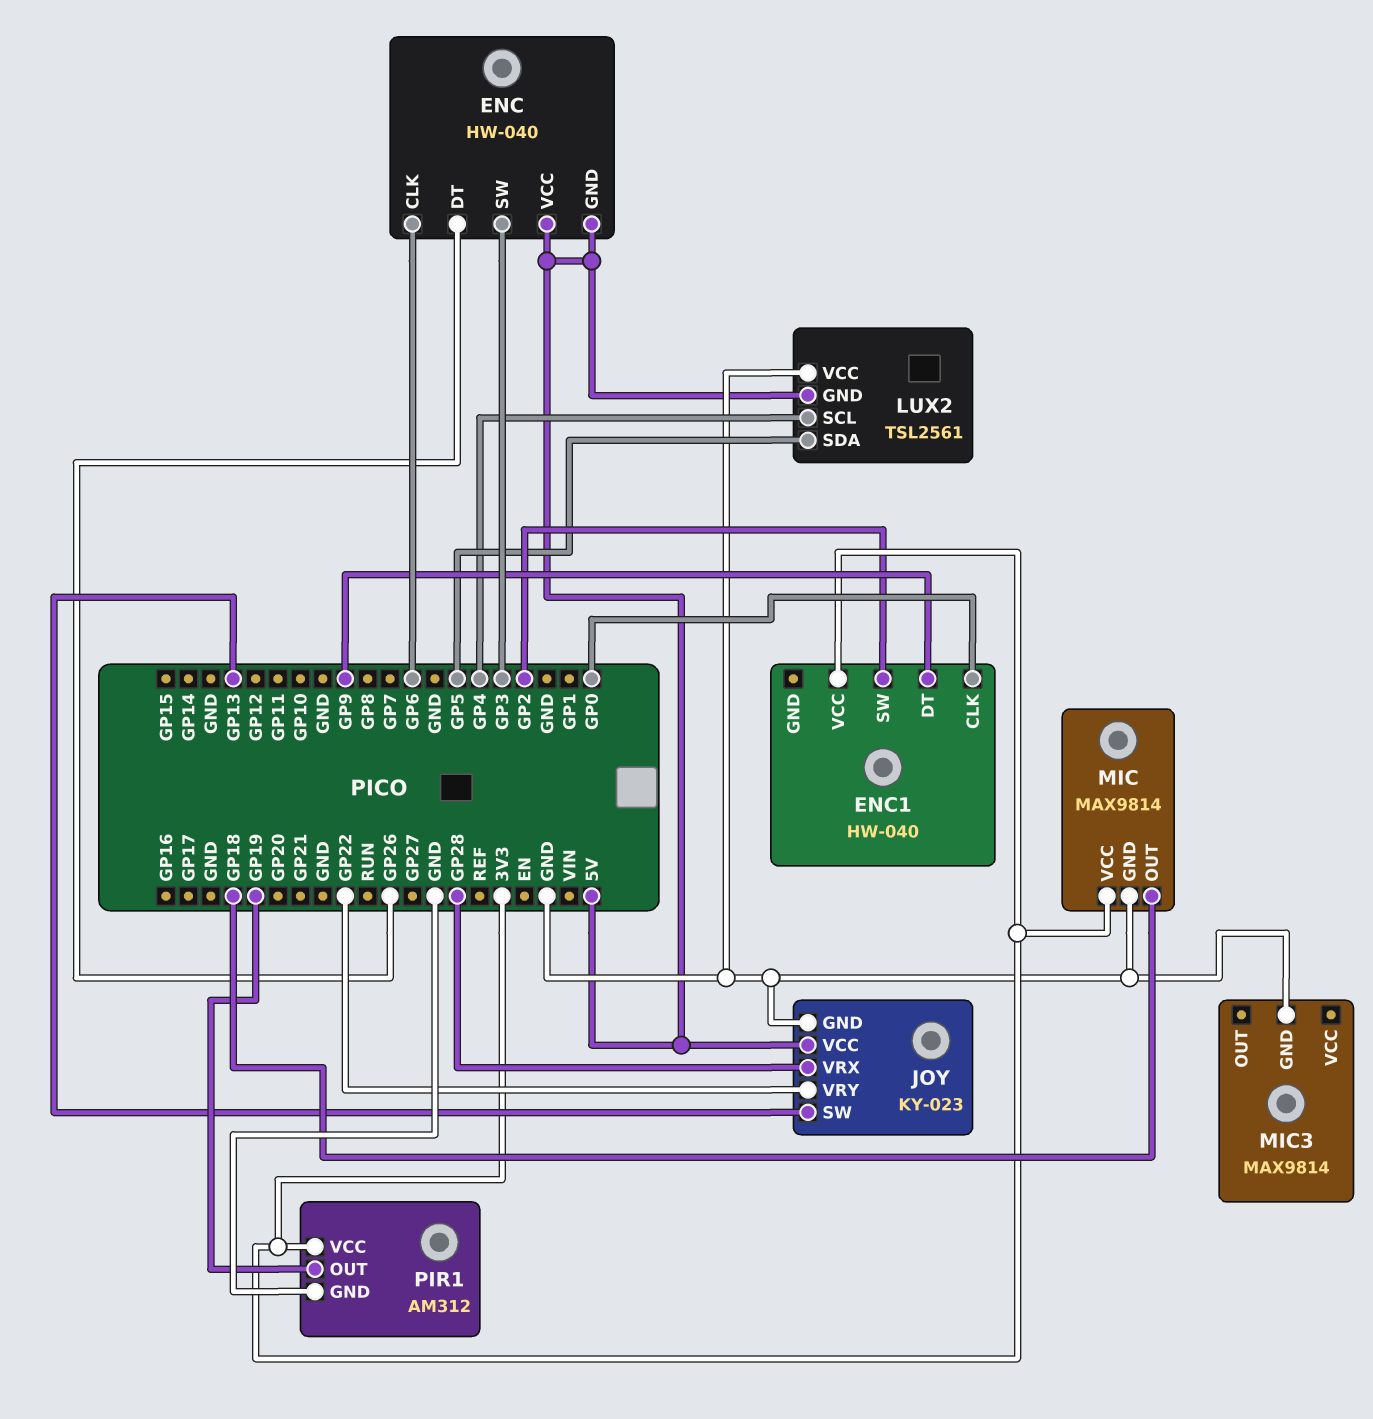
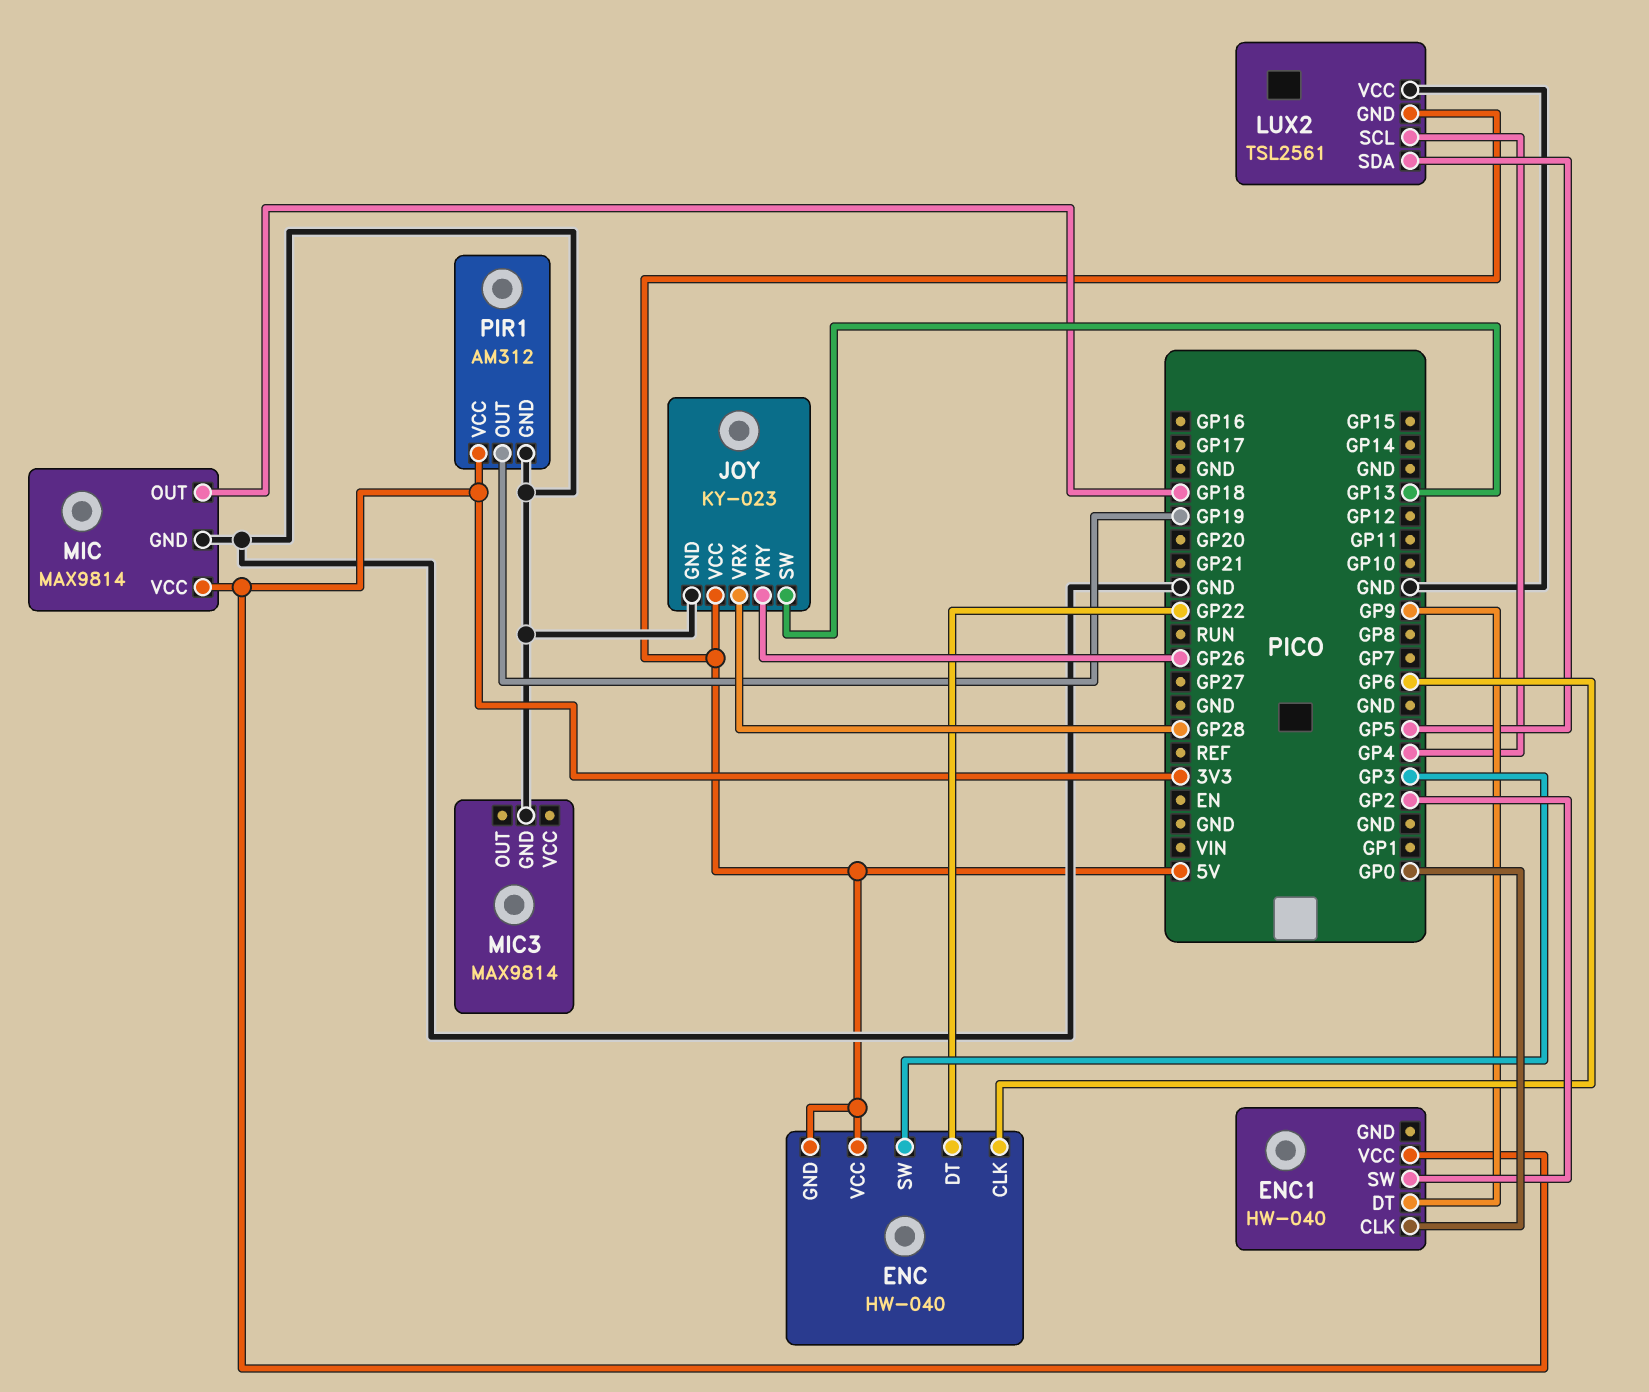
ENC pin DT: GP26 -> GP22
JOY pin VRY: GP22 -> GP26

